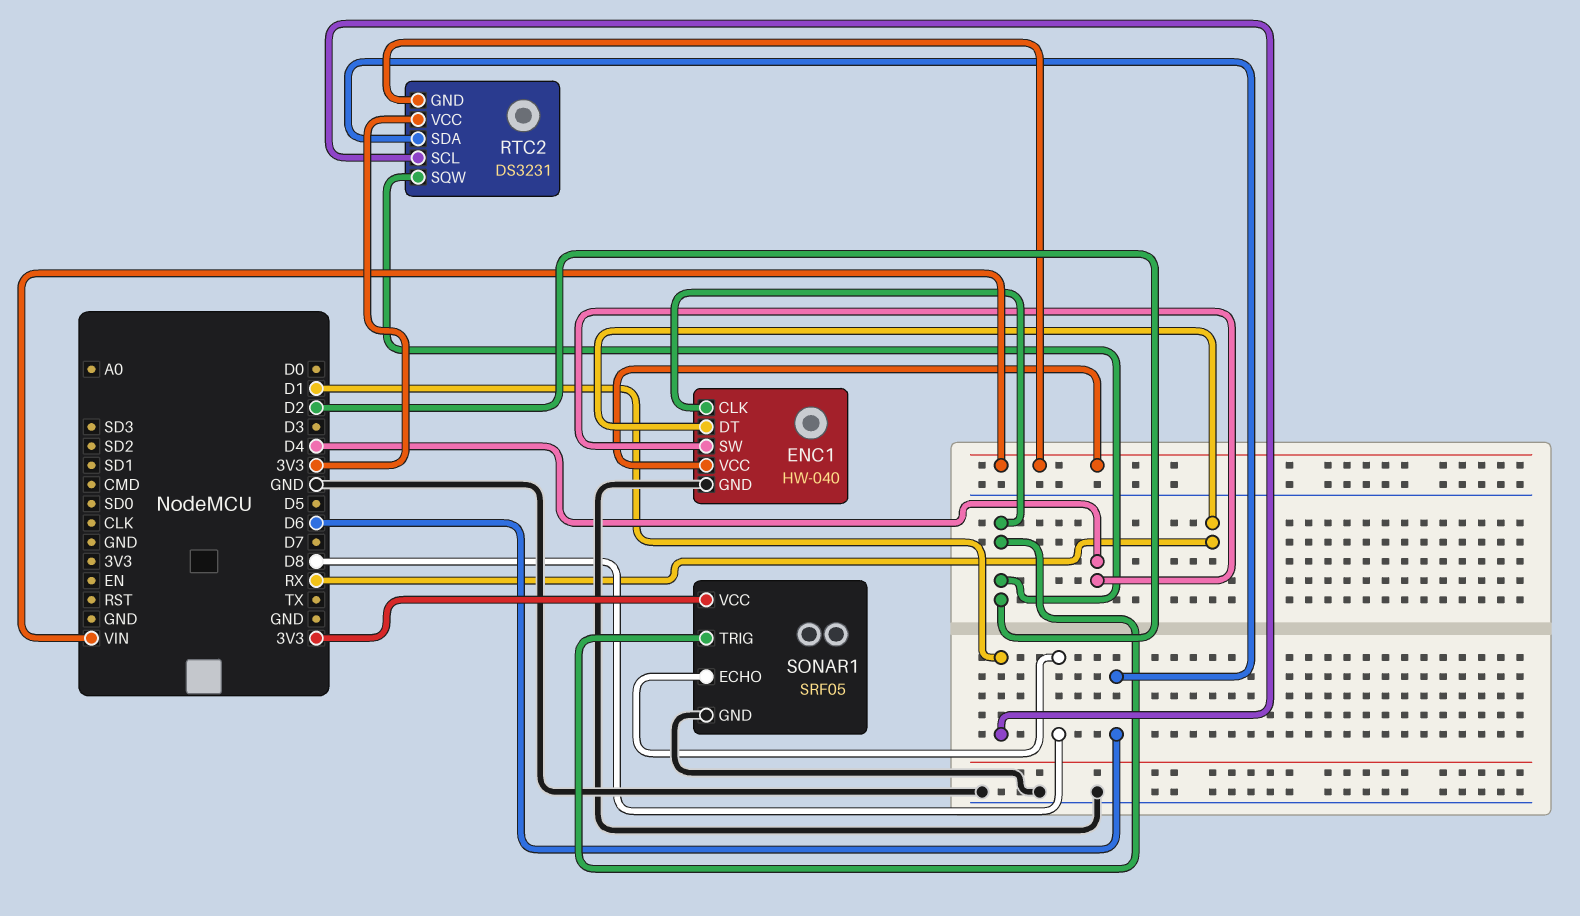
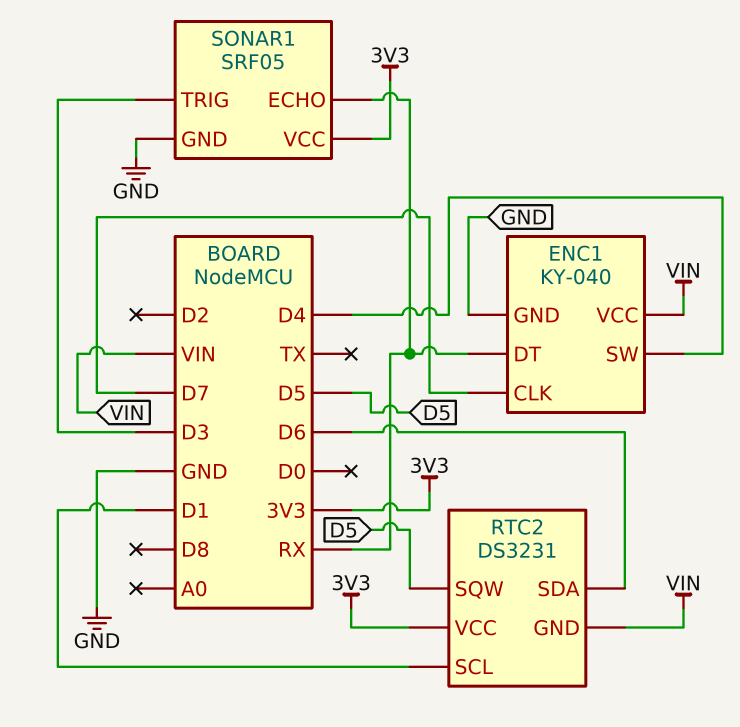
ENC1: HW-040 -> KY-040
ENC1 pin CLK: D2 -> D7
RTC2 pin SQW: D2 -> D5
SONAR1 pin ECHO: D8 -> RX
SONAR1 pin TRIG: D2 -> D3

